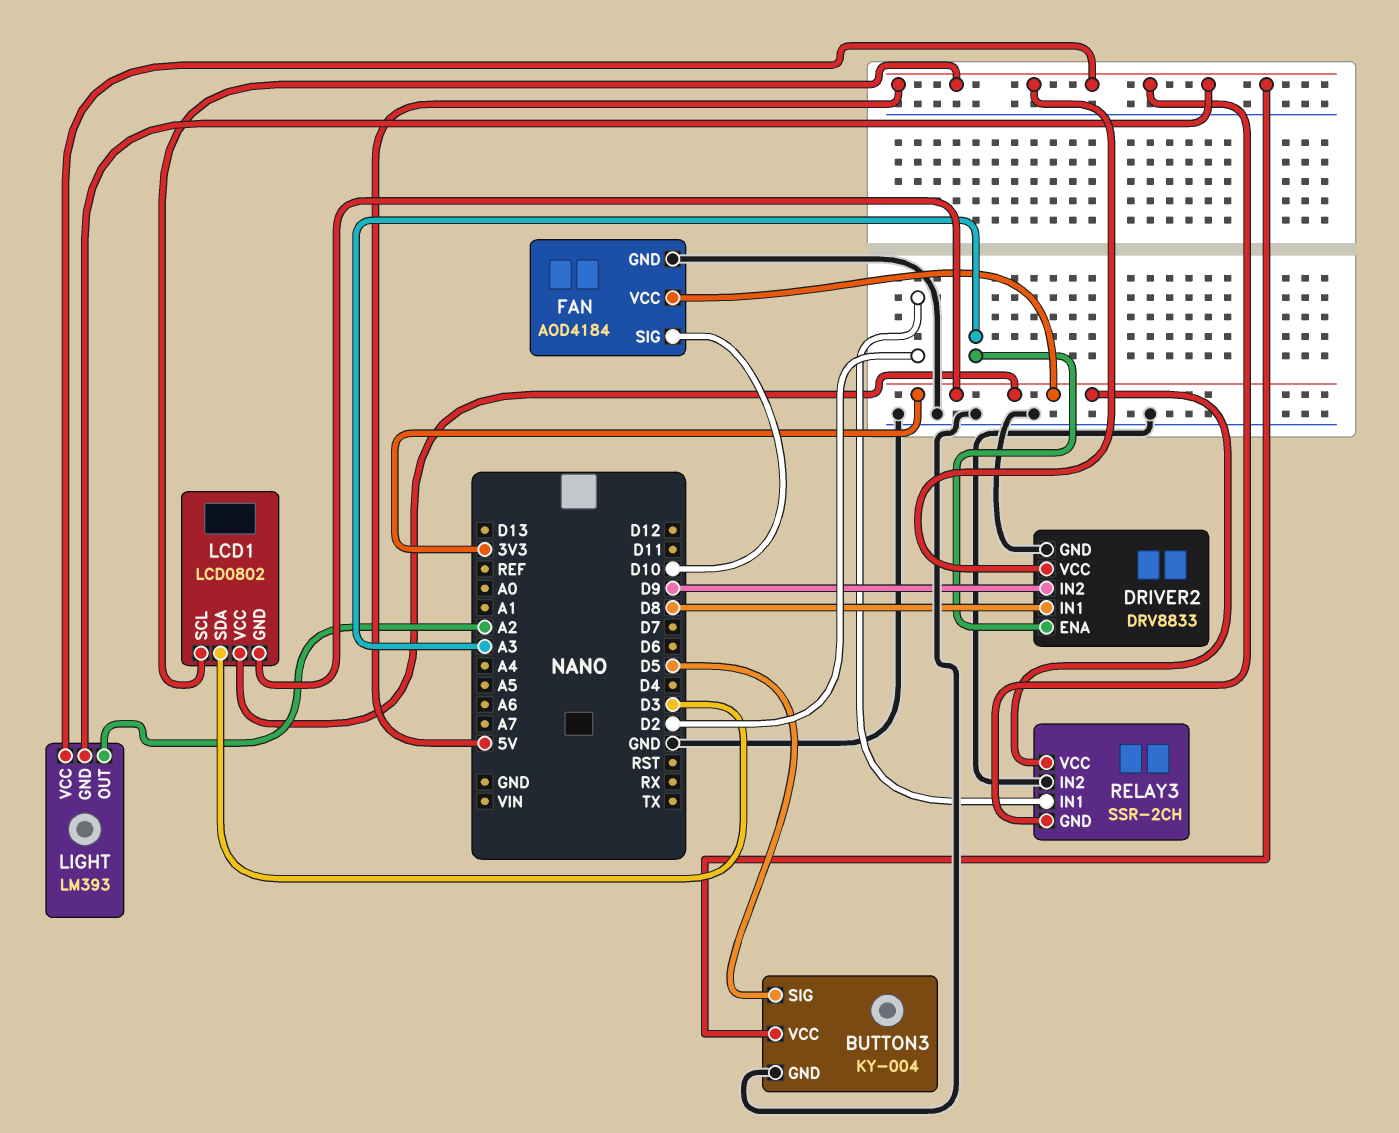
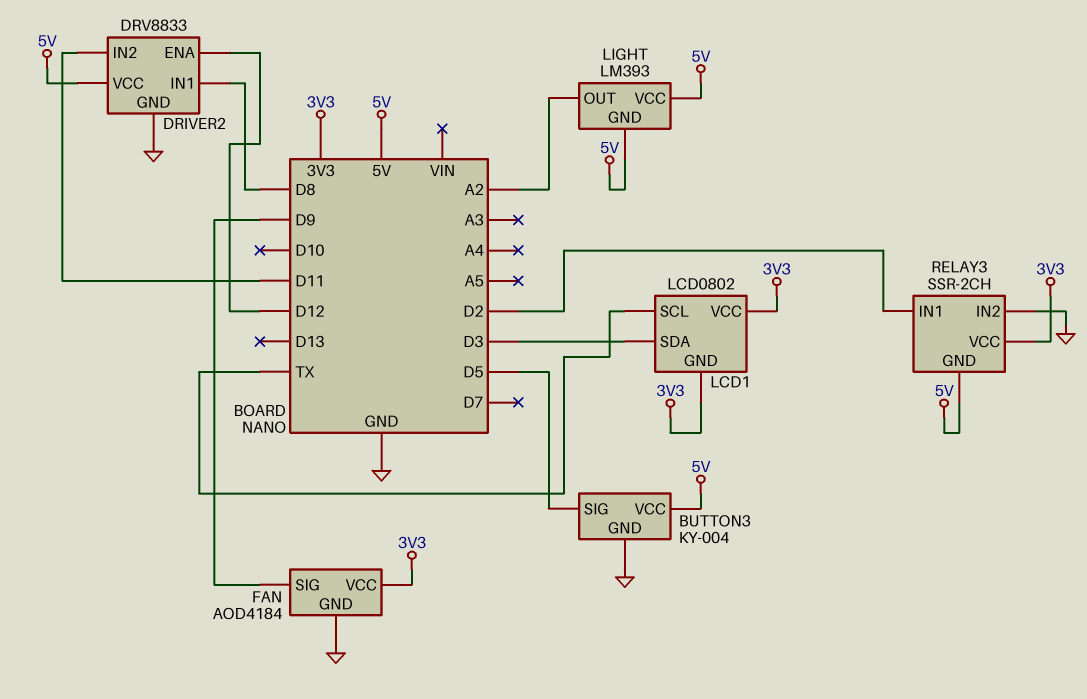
DRIVER2 pin ENA: A3 -> D12
DRIVER2 pin IN2: D9 -> D11
FAN pin SIG: D10 -> D9
LCD1 pin SCL: 5V -> TX

